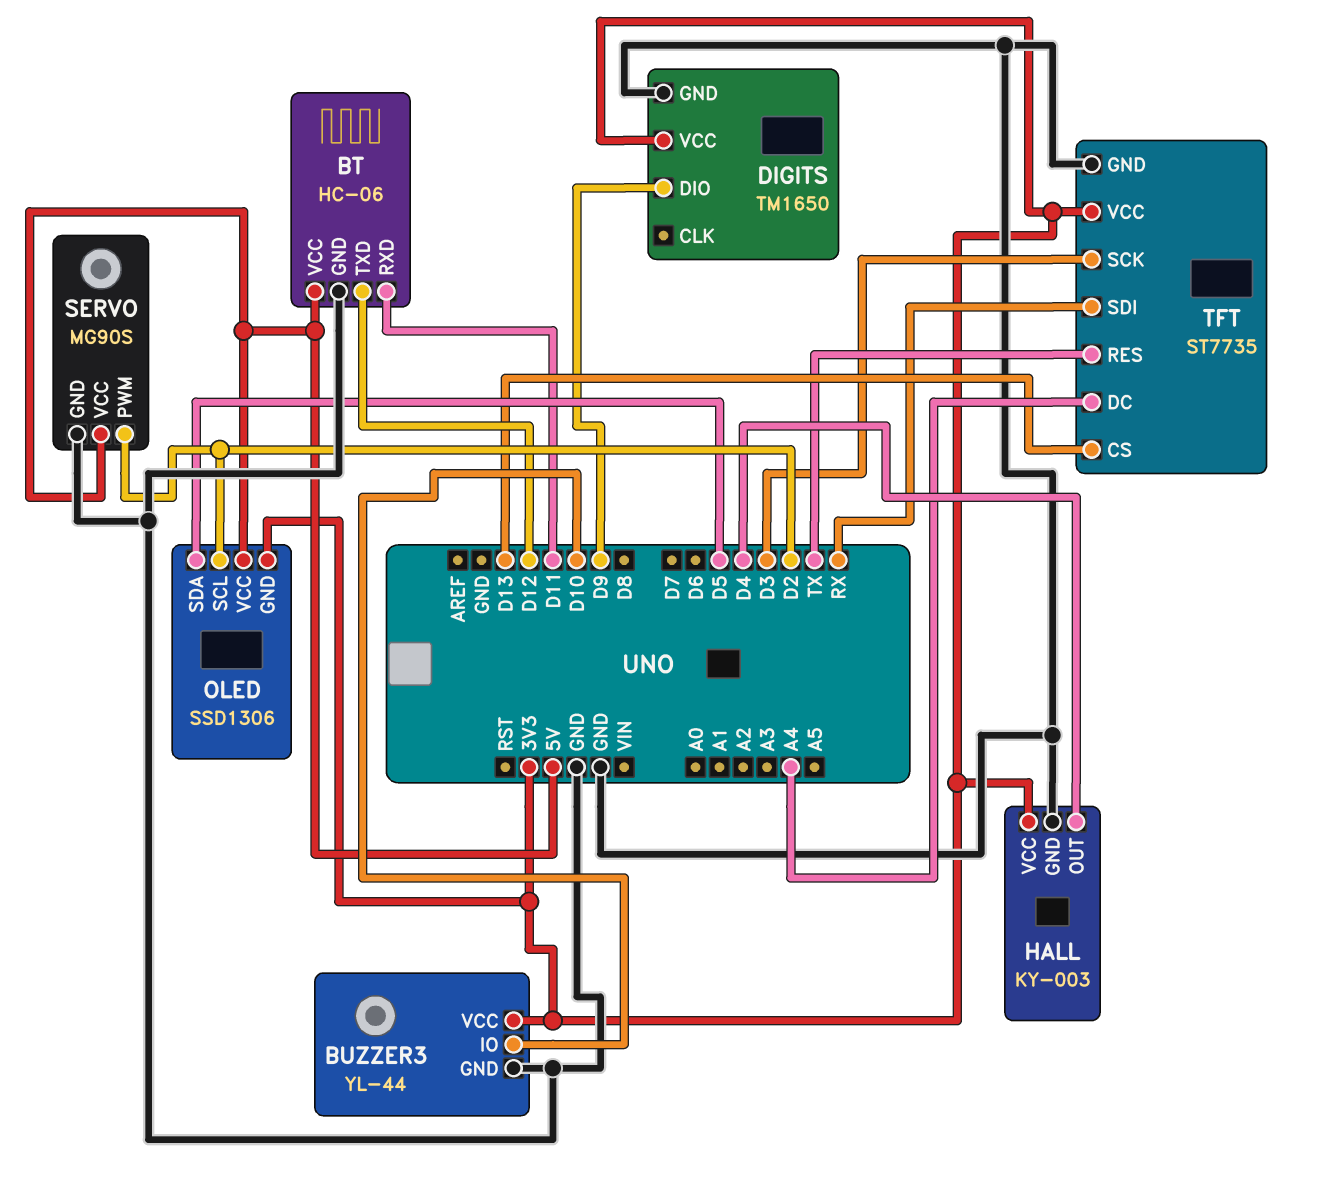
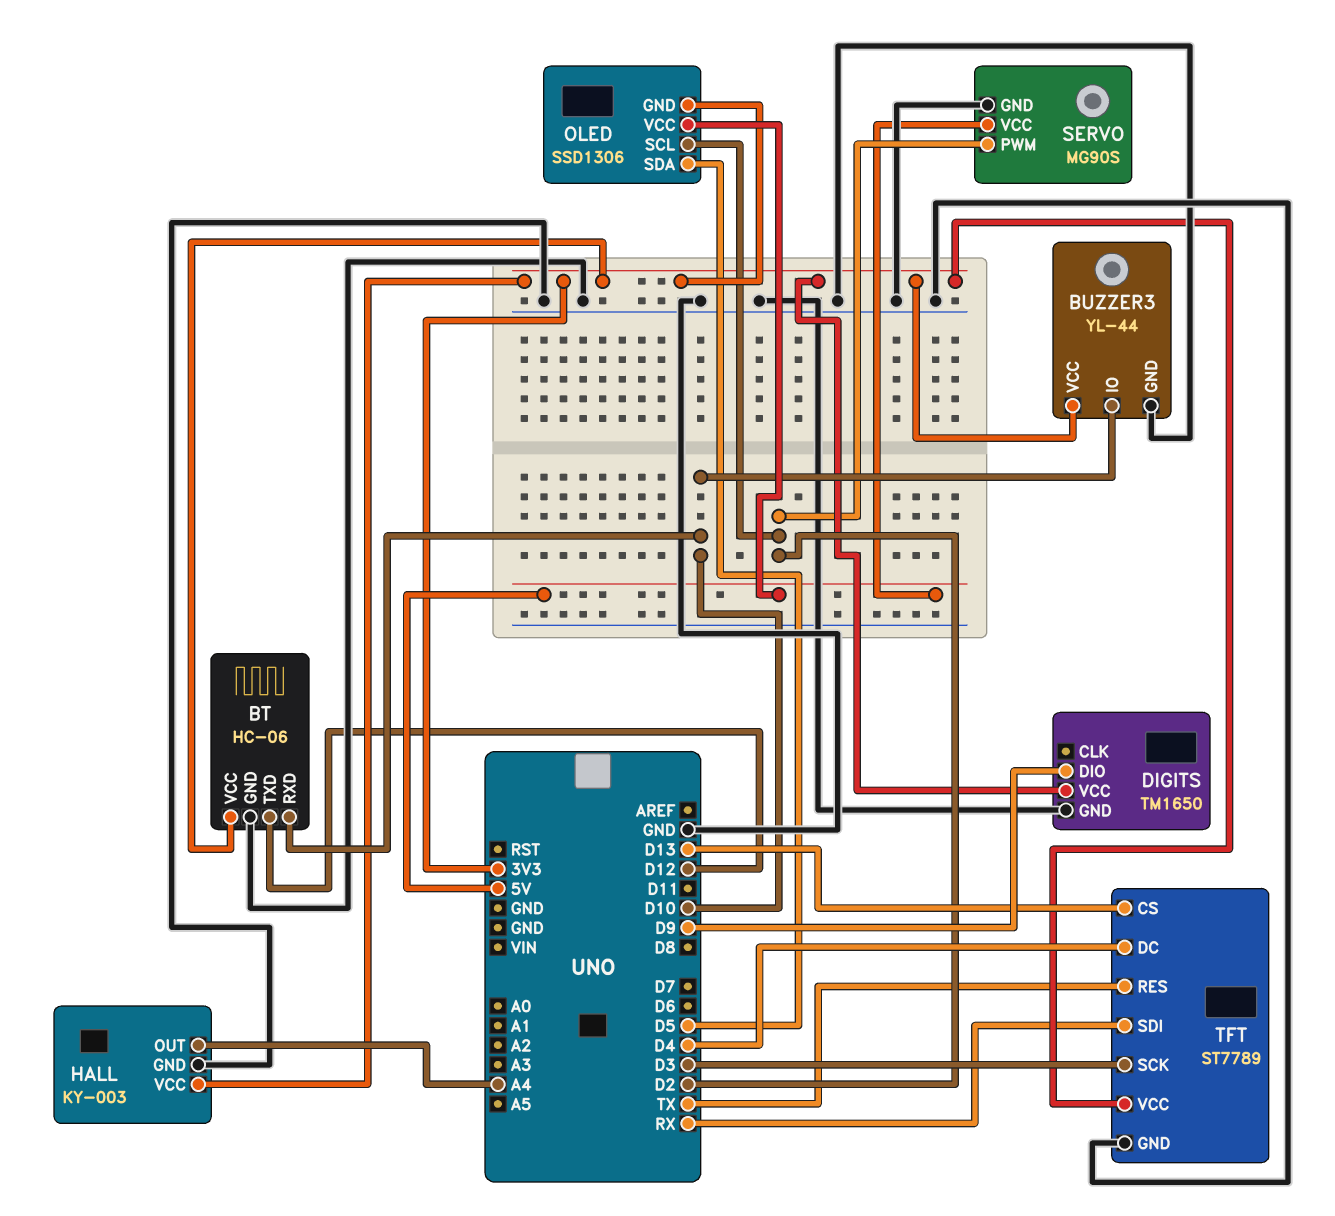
BT pin RXD: D11 -> D10
BT pin VCC: 5V -> 3V3
HALL pin OUT: D4 -> A4
TFT: ST7735 -> ST7789
TFT pin DC: A4 -> D4

